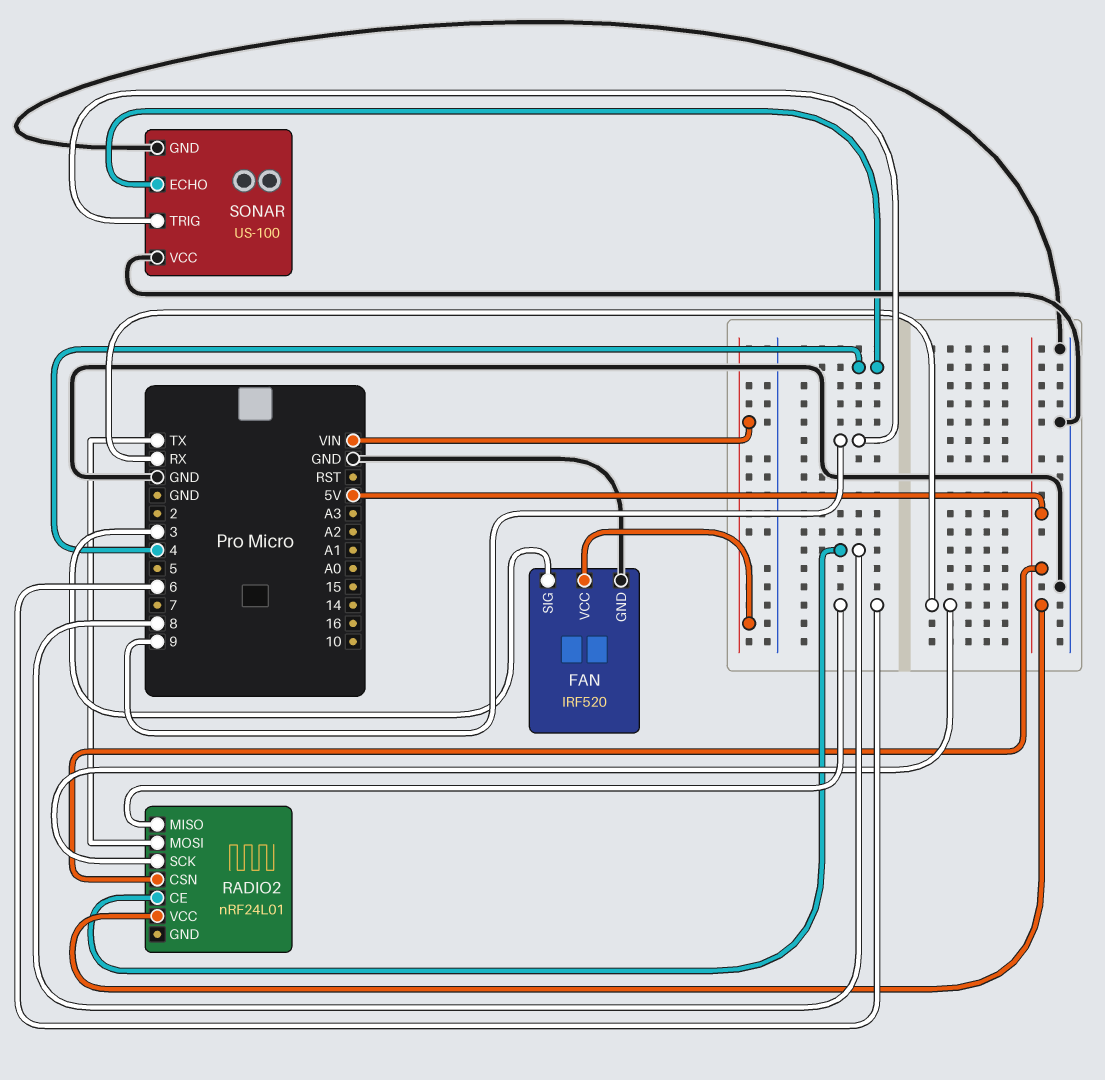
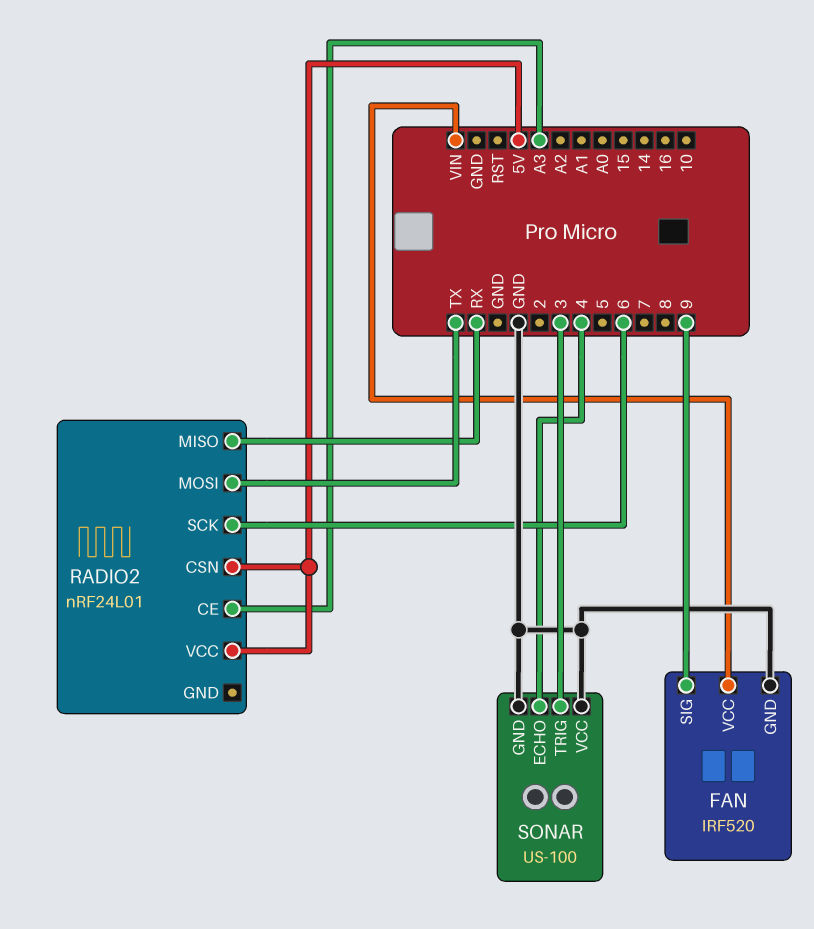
FAN pin SIG: 3 -> 9
RADIO2 pin CE: 8 -> A3
RADIO2 pin MISO: 6 -> RX
RADIO2 pin SCK: RX -> 6
SONAR pin TRIG: 9 -> 3

